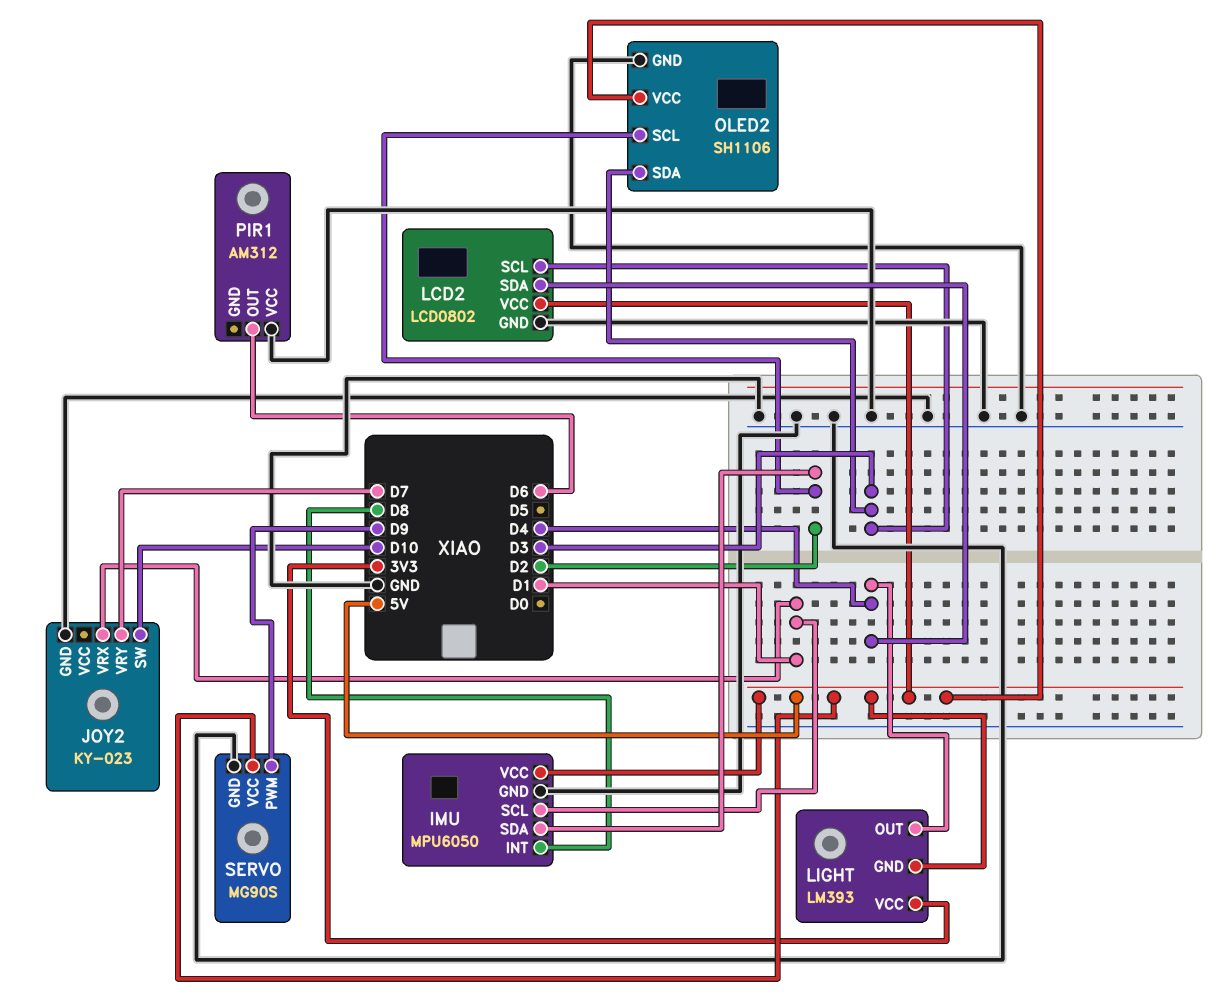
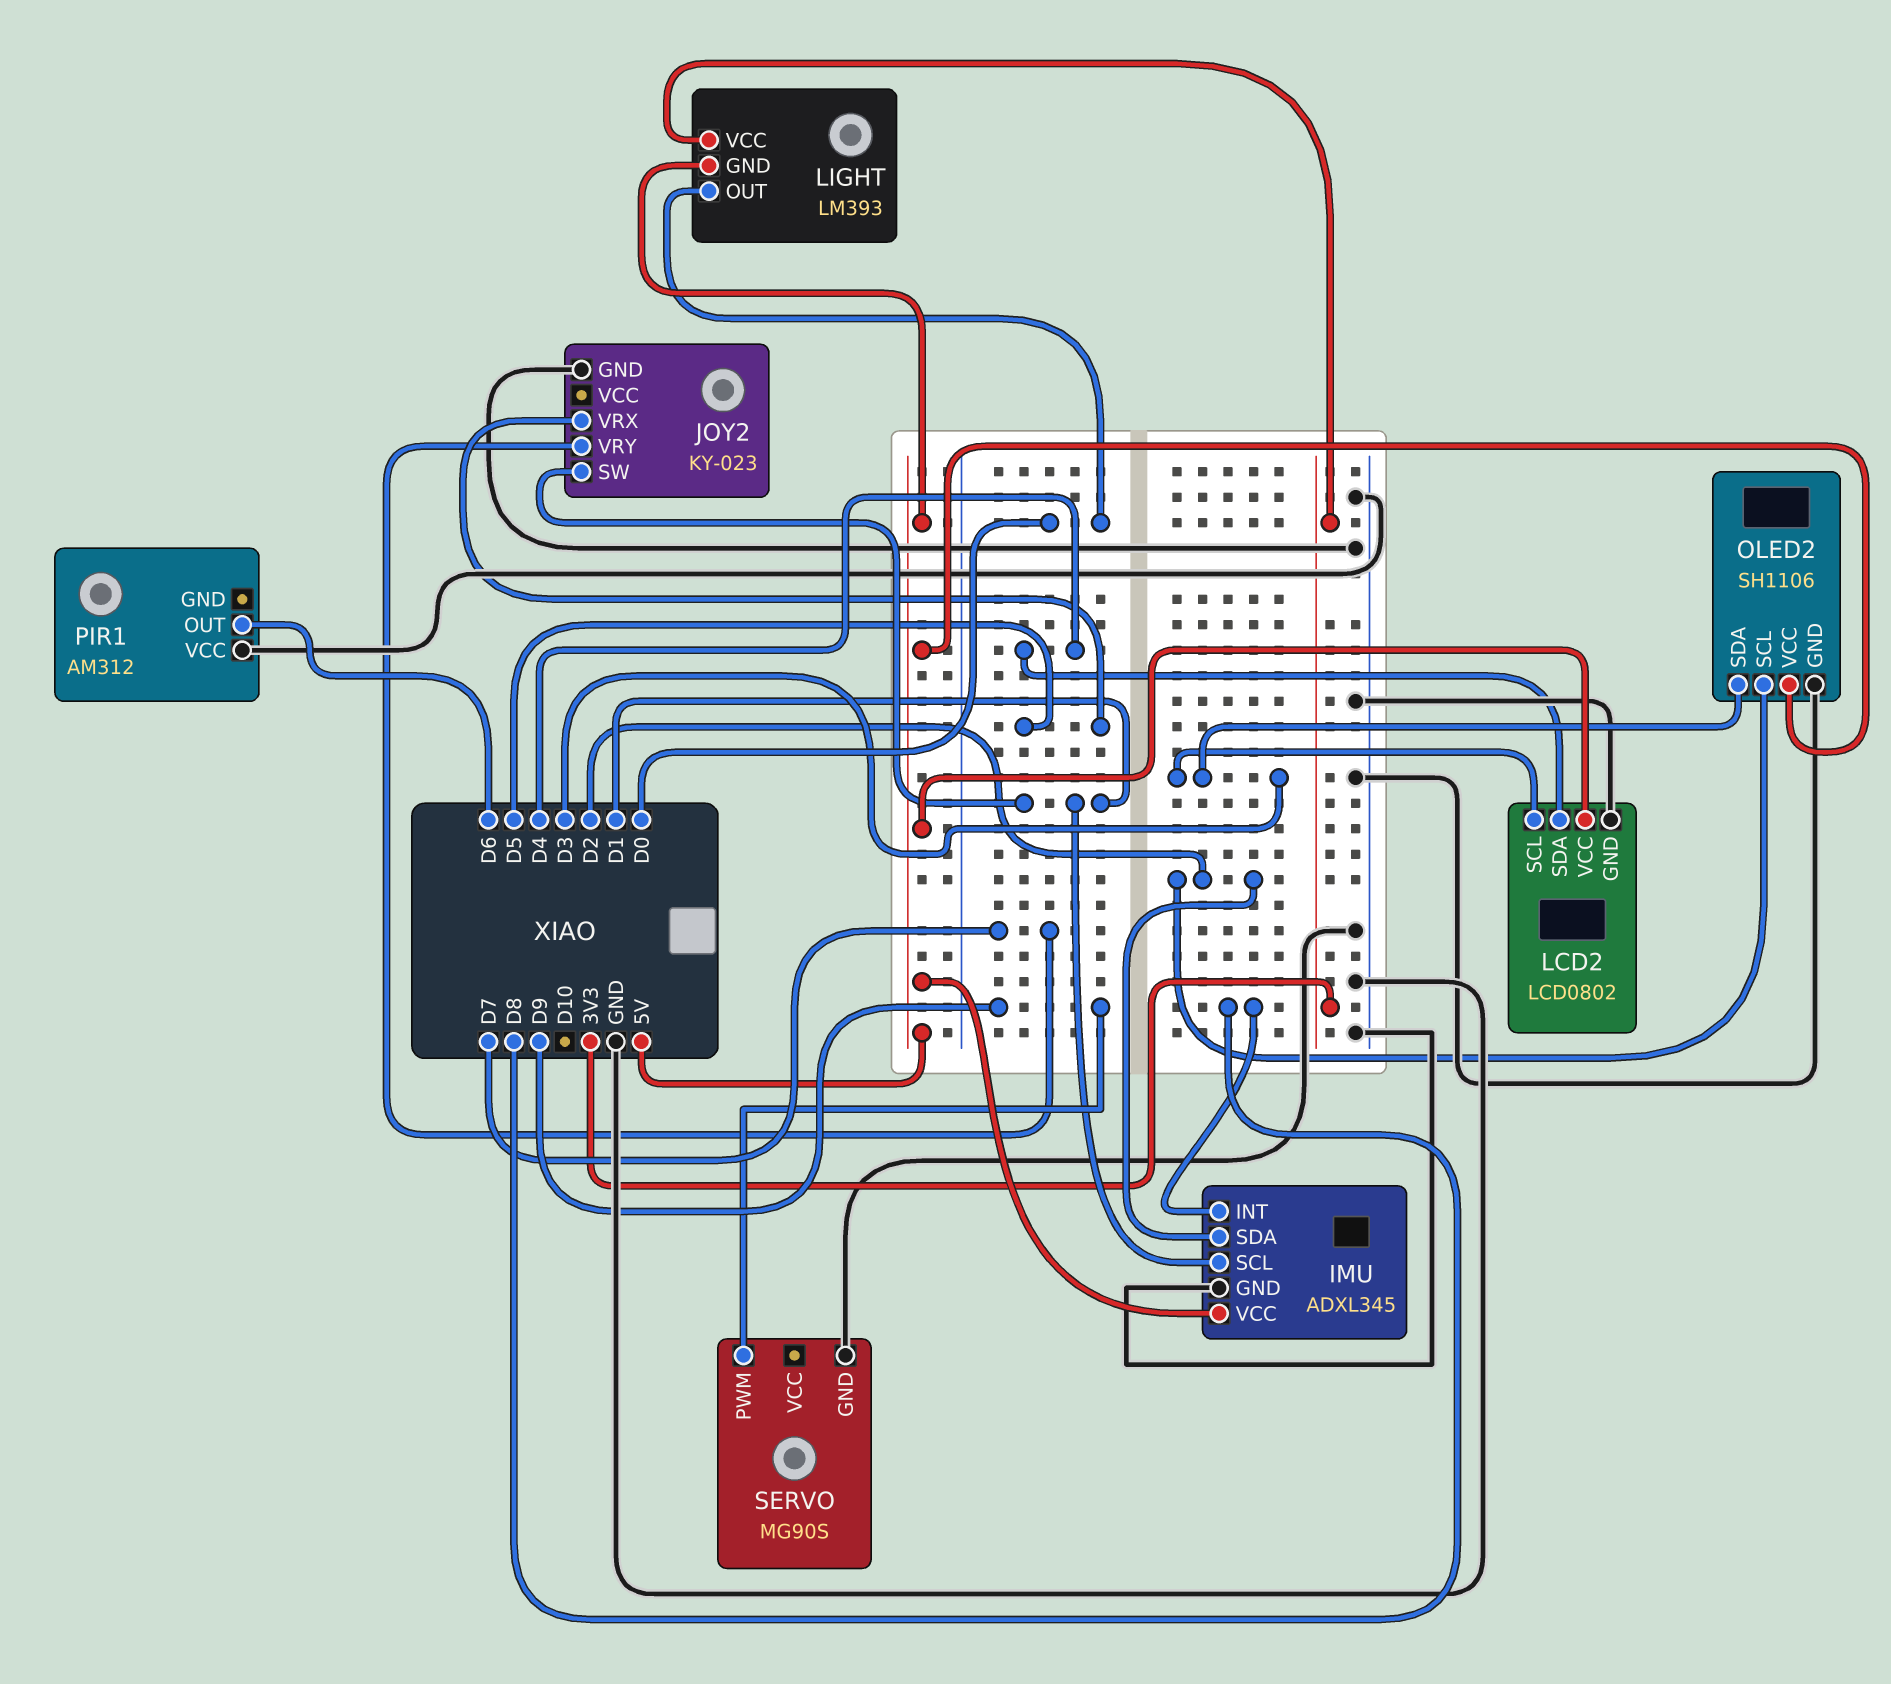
IMU: MPU6050 -> ADXL345
JOY2 pin SW: D10 -> D1
JOY2 pin VRX: D1 -> D5
LIGHT pin OUT: D4 -> D0
SERVO pin VCC: 5V -> none

